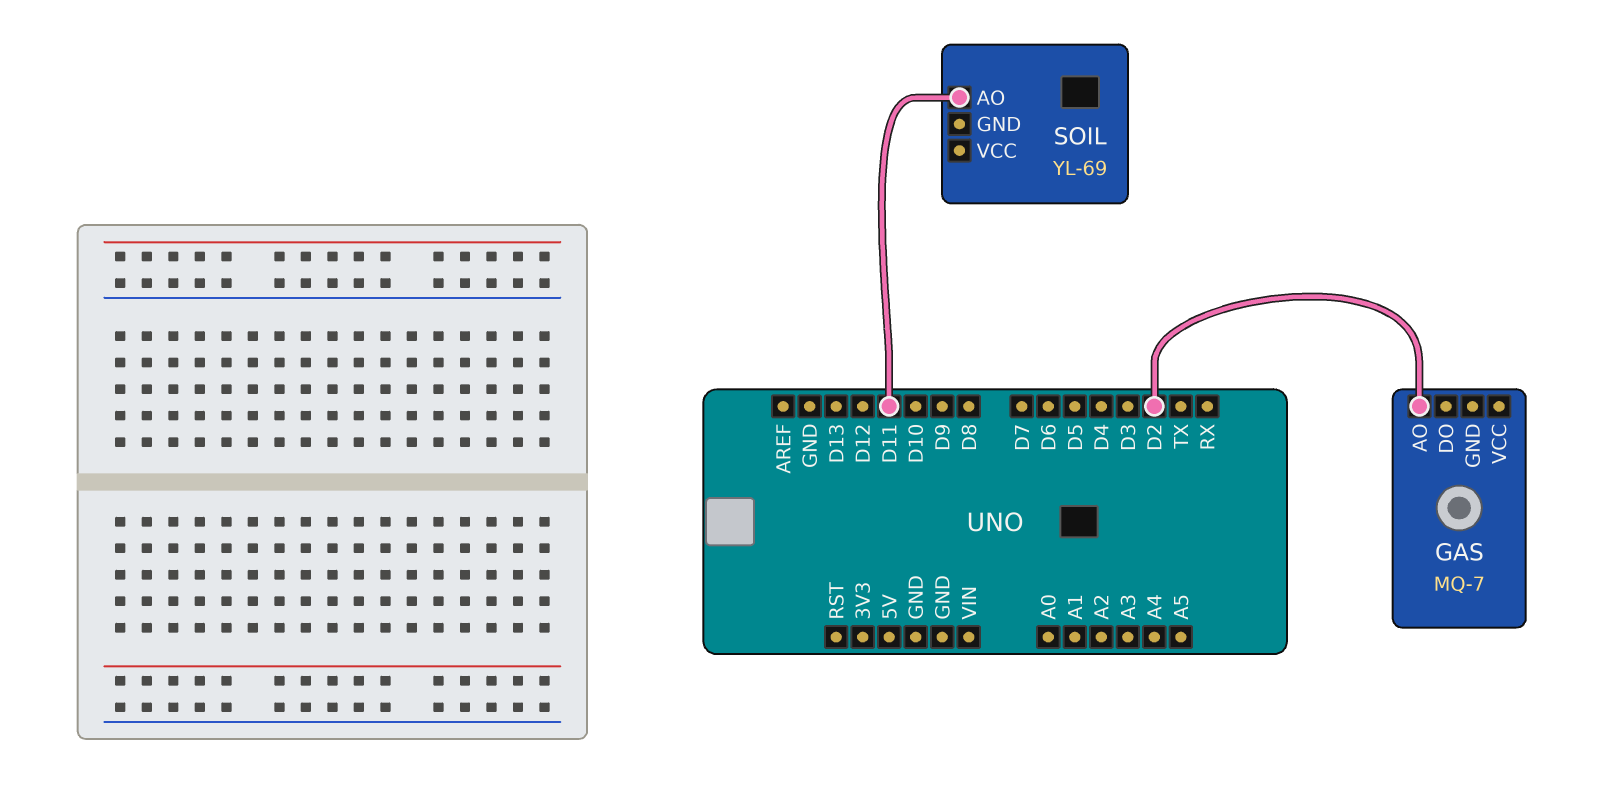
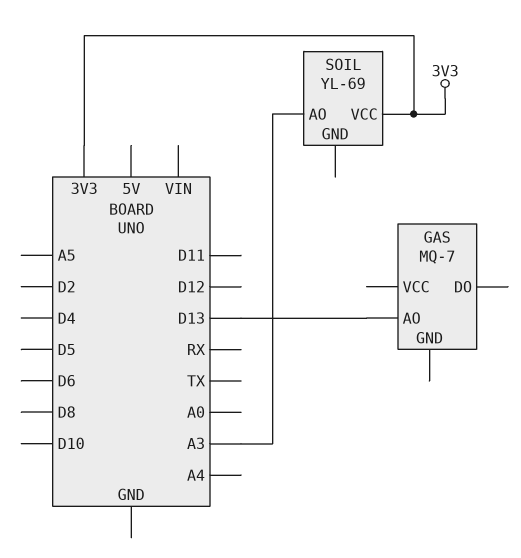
GAS pin AO: D2 -> D13
SOIL pin AO: D11 -> A3
SOIL pin VCC: none -> 3V3

